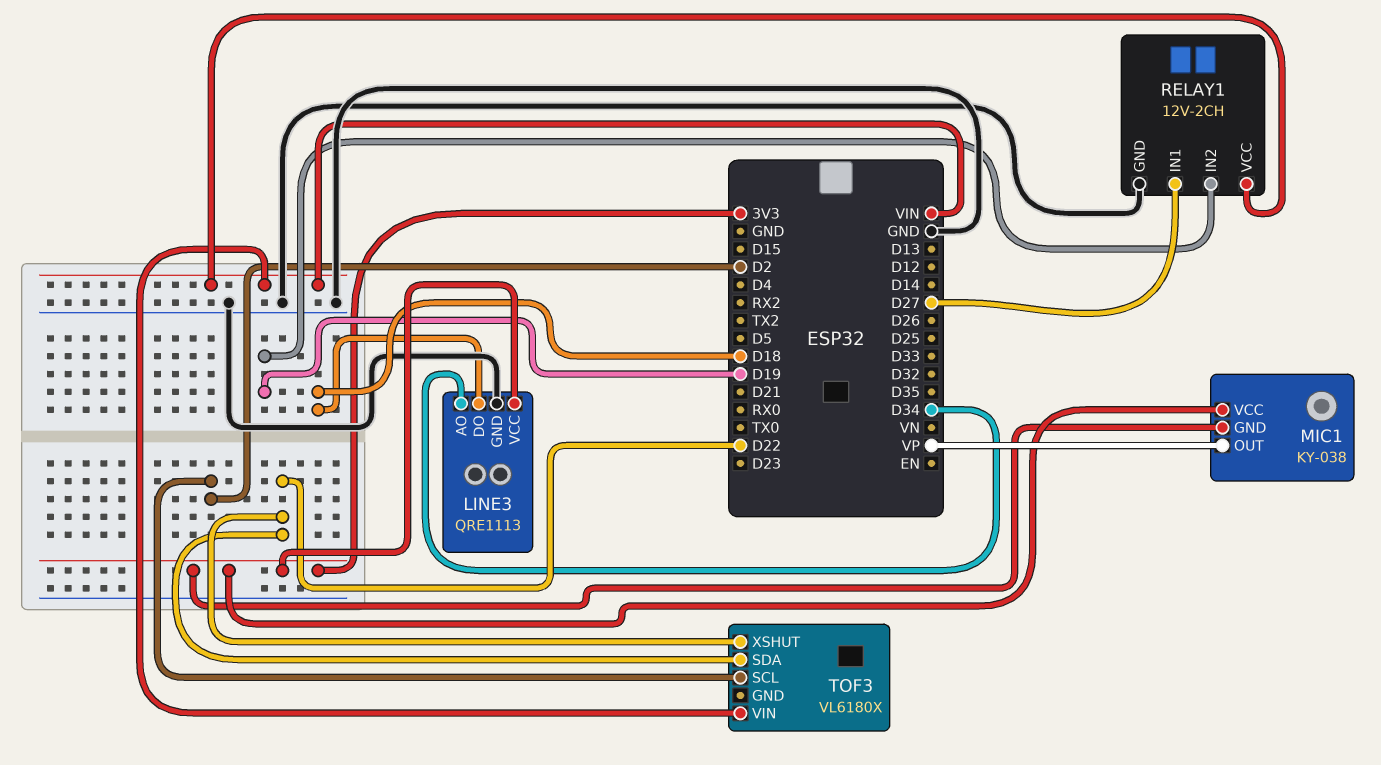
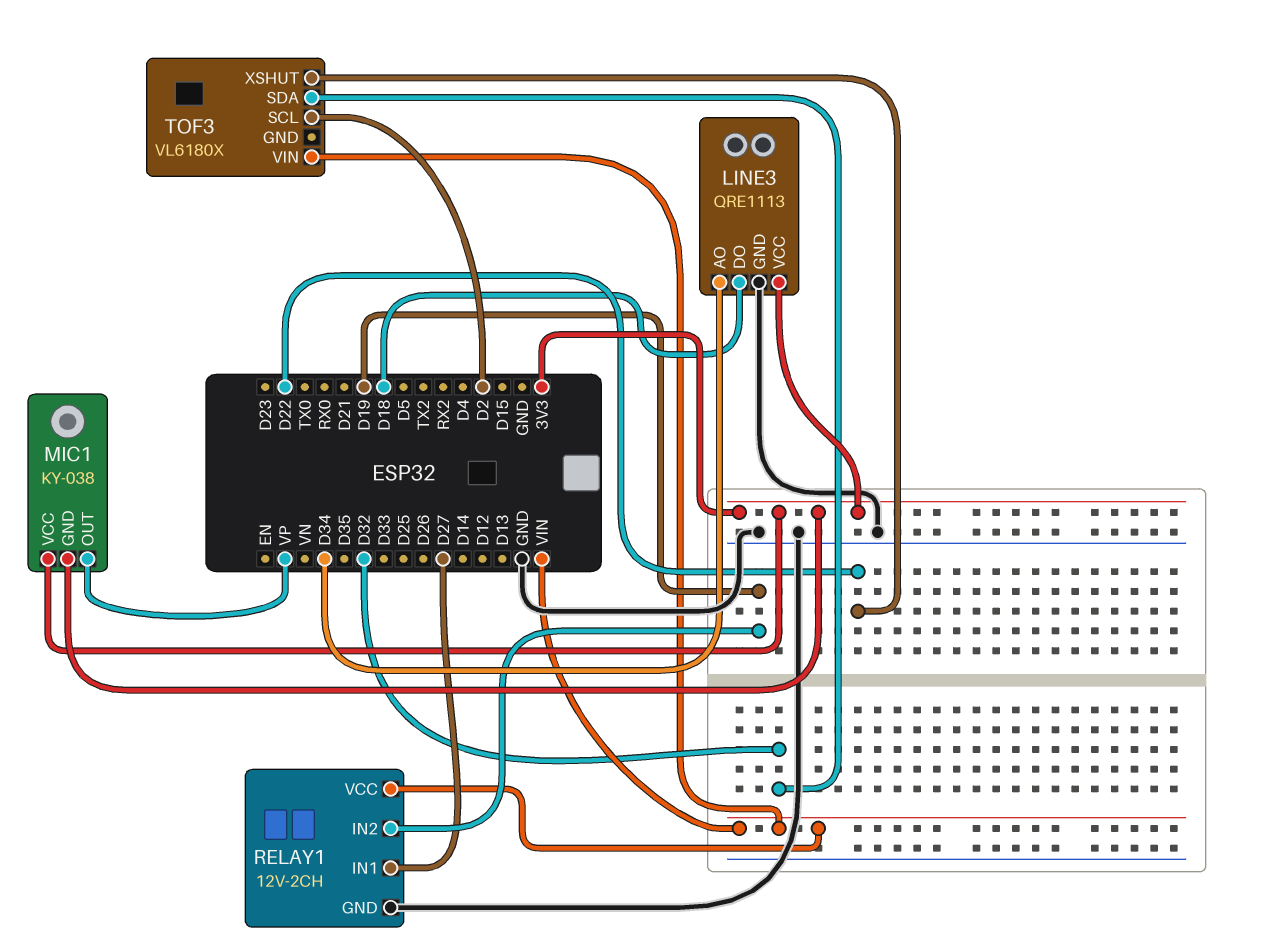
TOF3 pin SDA: D22 -> D32

